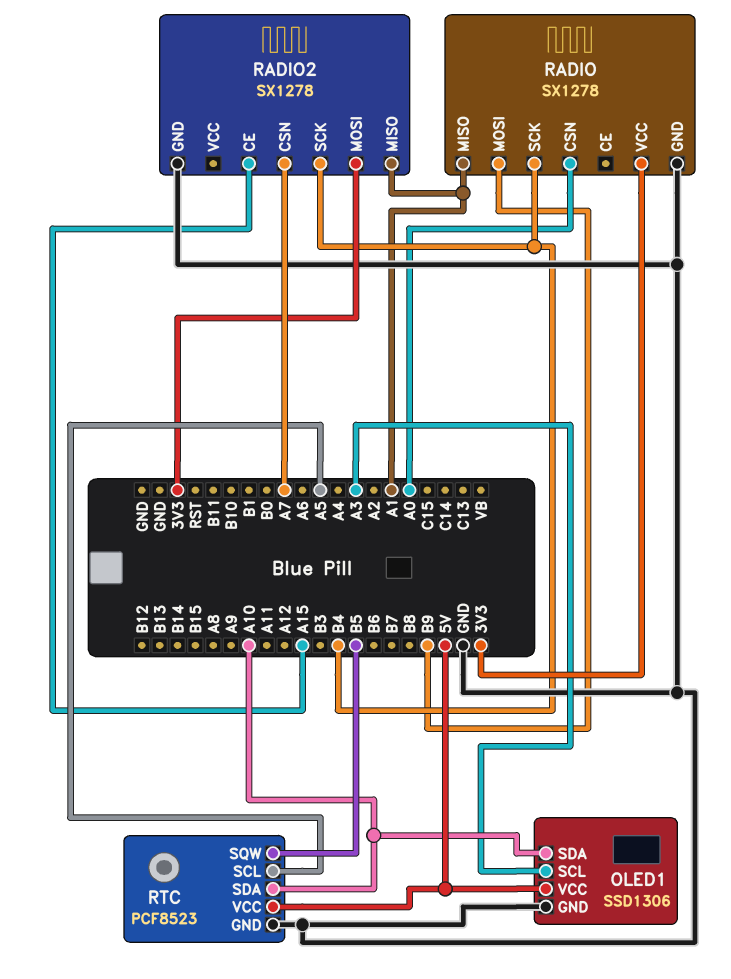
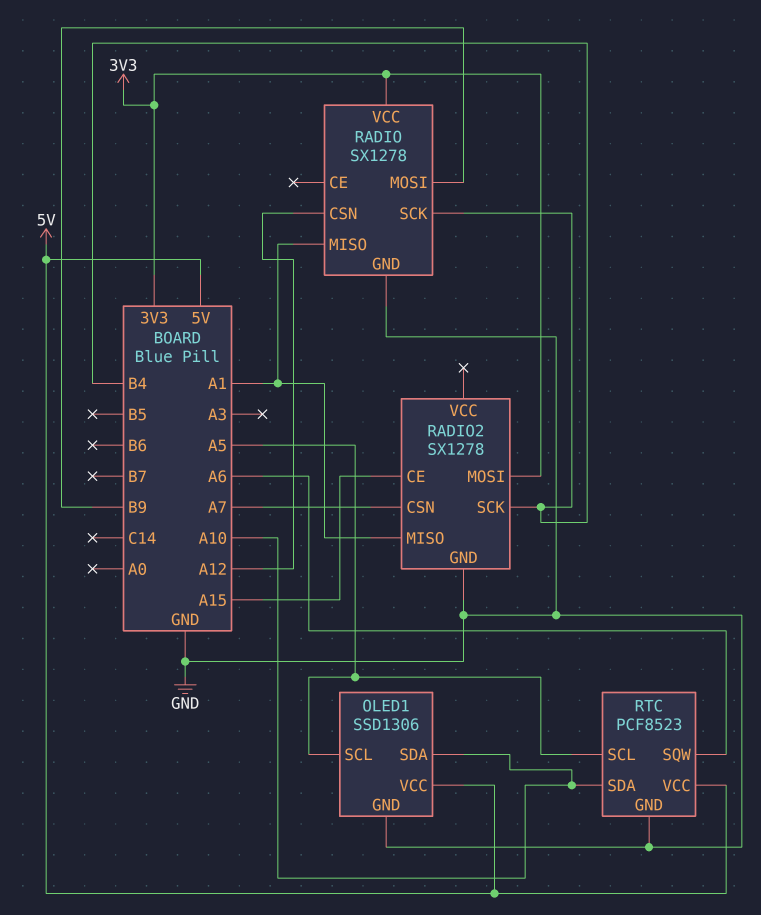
OLED1 pin SCL: A3 -> A5
RADIO pin CSN: A0 -> A12
RTC pin SQW: B5 -> A6

